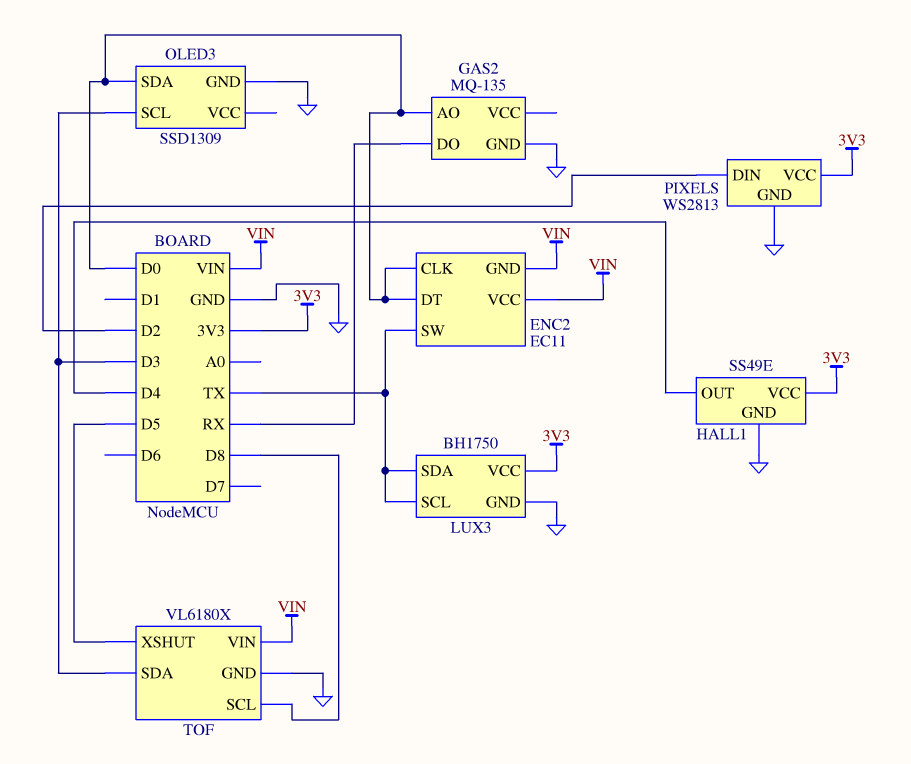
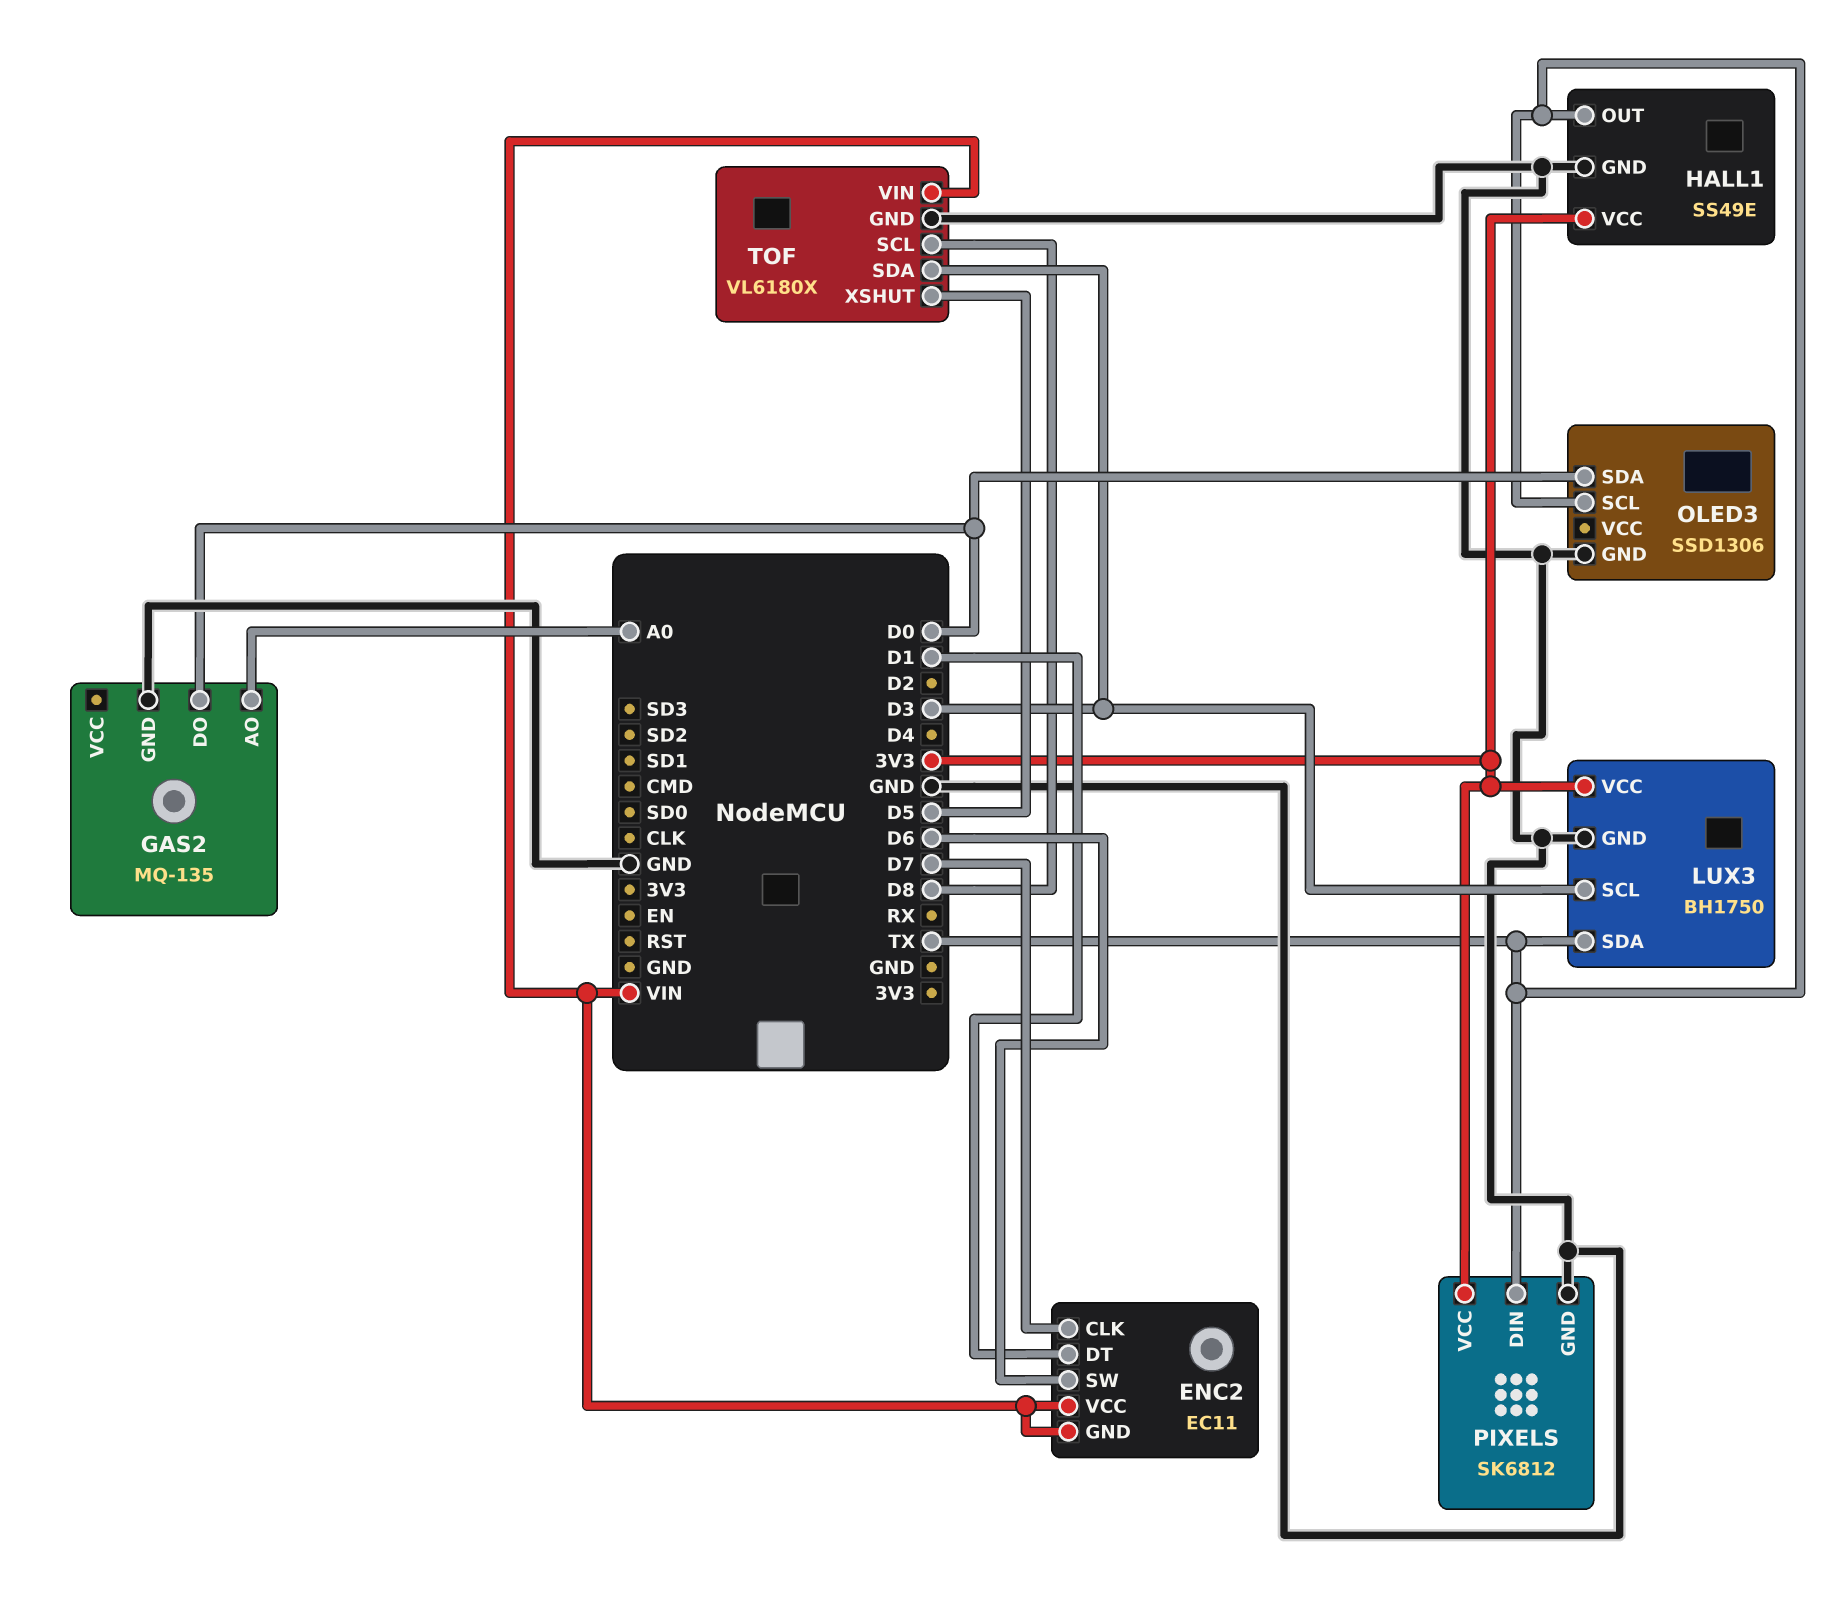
ENC2 pin CLK: D0 -> D7
ENC2 pin DT: D0 -> D1
ENC2 pin SW: TX -> D6
GAS2 pin AO: D0 -> A0
GAS2 pin DO: RX -> D0
HALL1 pin OUT: D4 -> TX
LUX3 pin SCL: TX -> D3
OLED3: SSD1309 -> SSD1306
OLED3 pin SCL: D3 -> TX
PIXELS: WS2813 -> SK6812
PIXELS pin DIN: D2 -> TX

